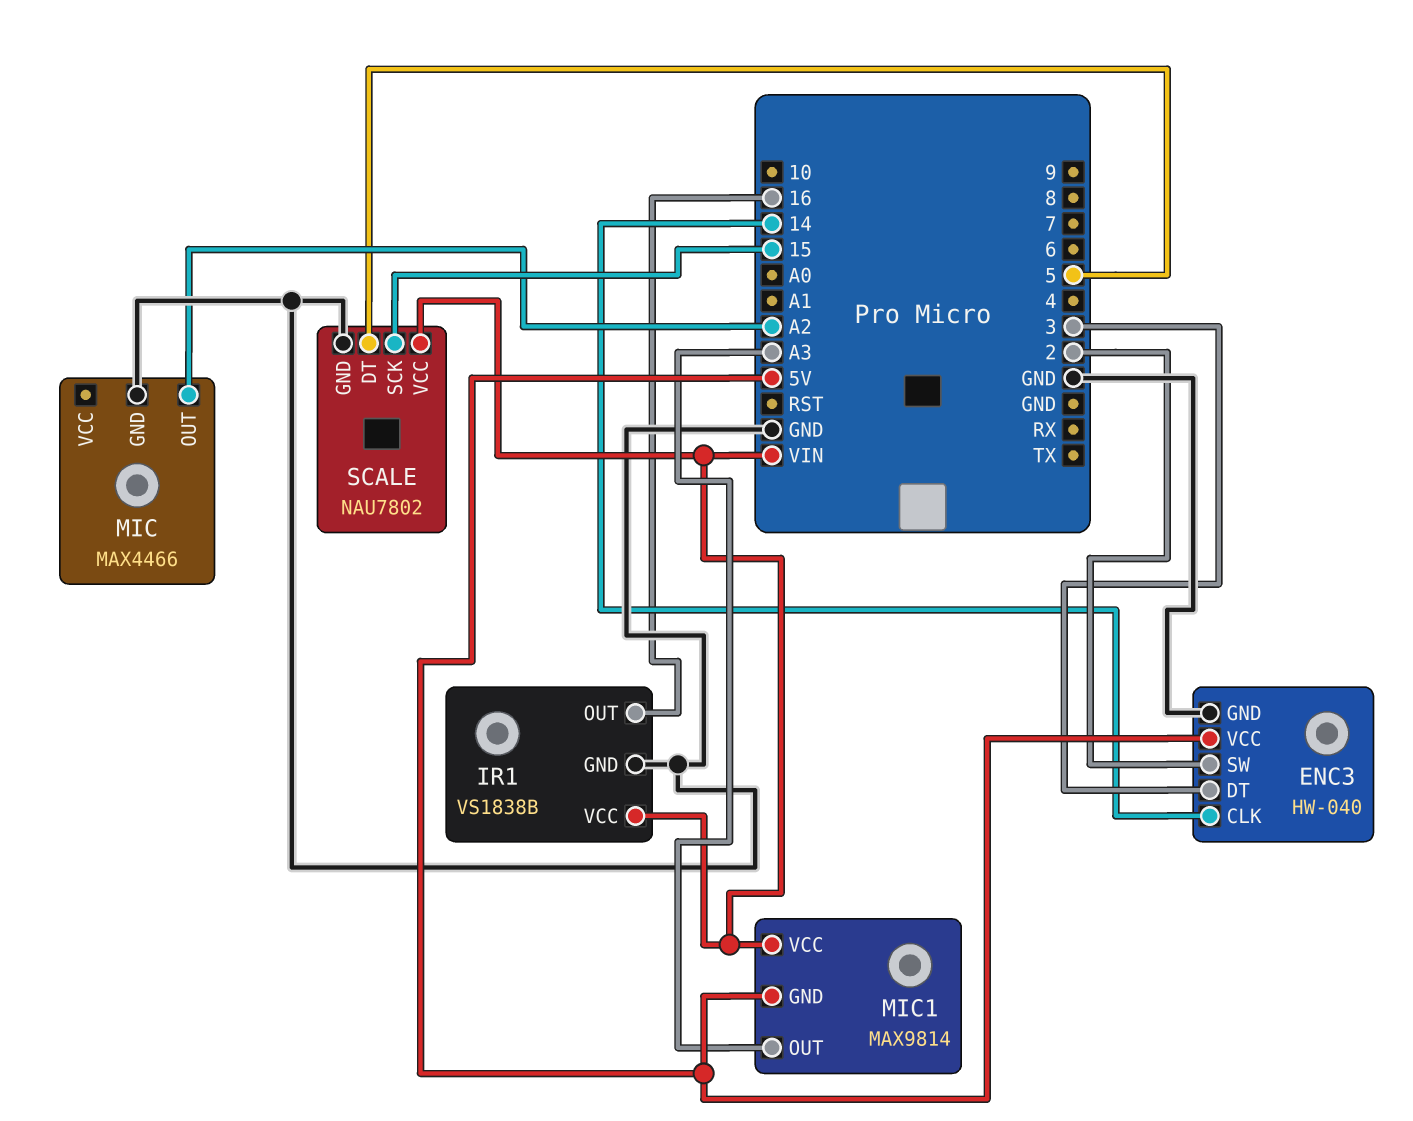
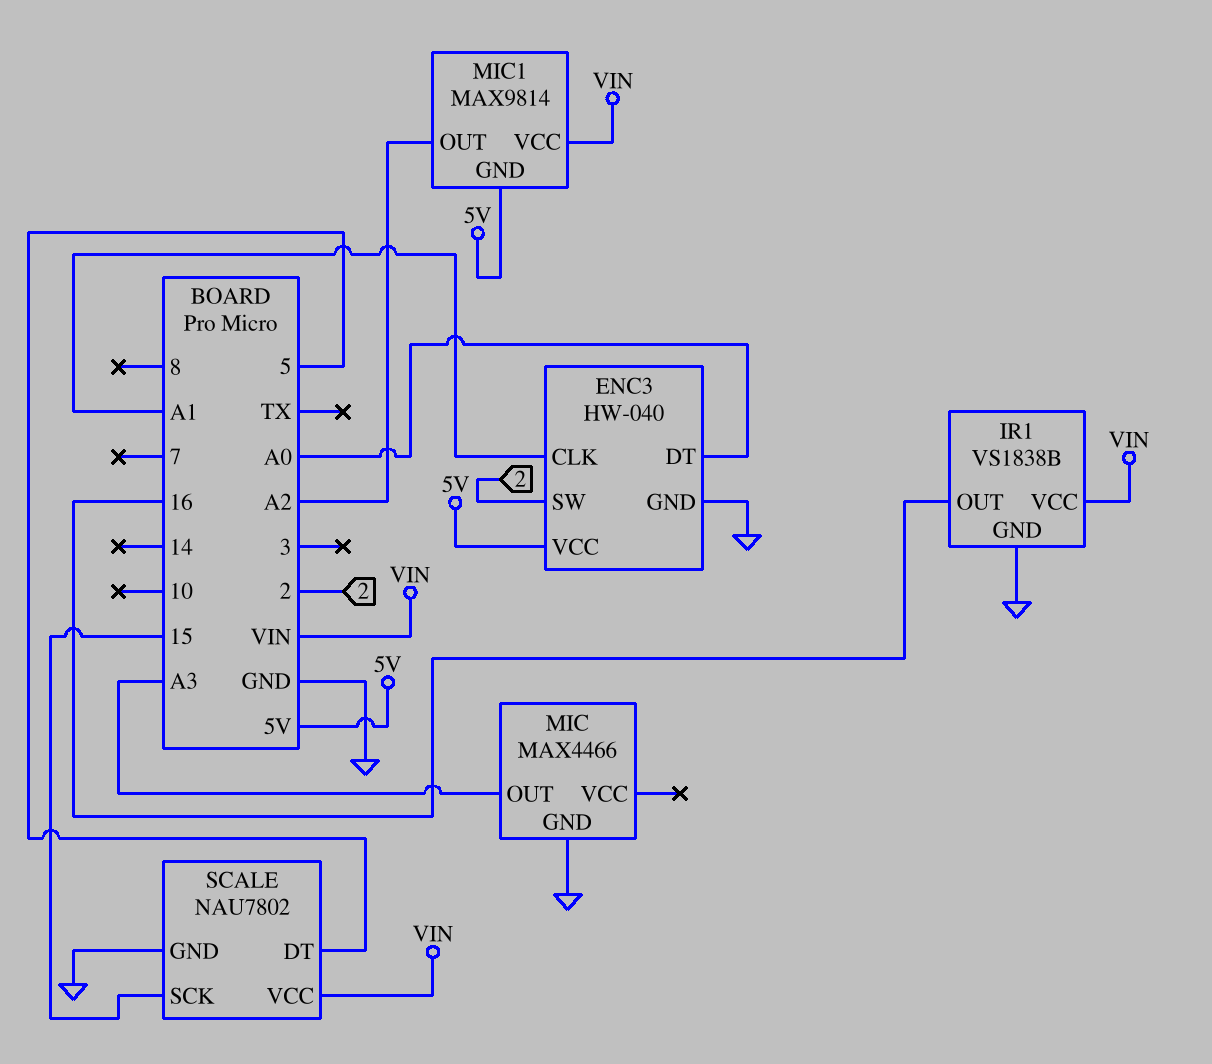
ENC3 pin CLK: 14 -> A1
ENC3 pin DT: 3 -> A0
MIC pin OUT: A2 -> A3
MIC1 pin OUT: A3 -> A2

